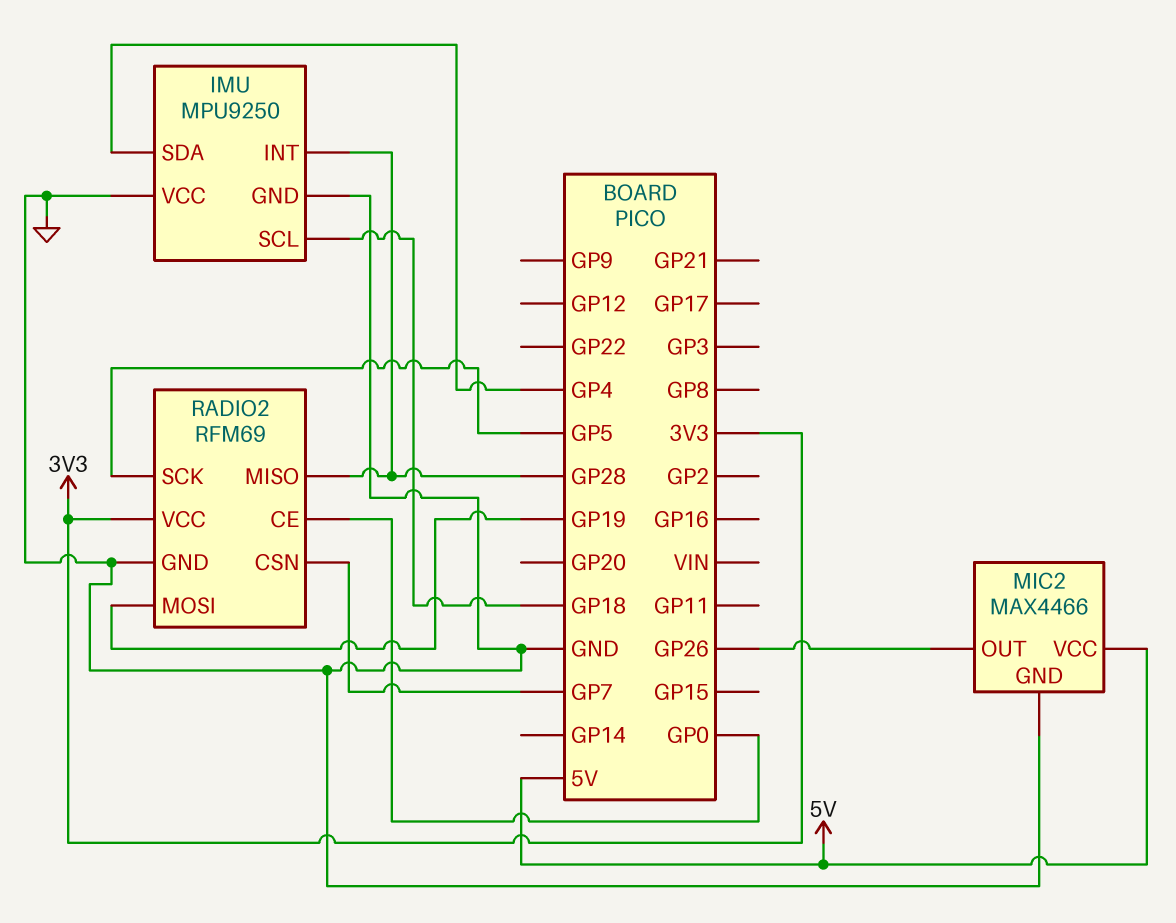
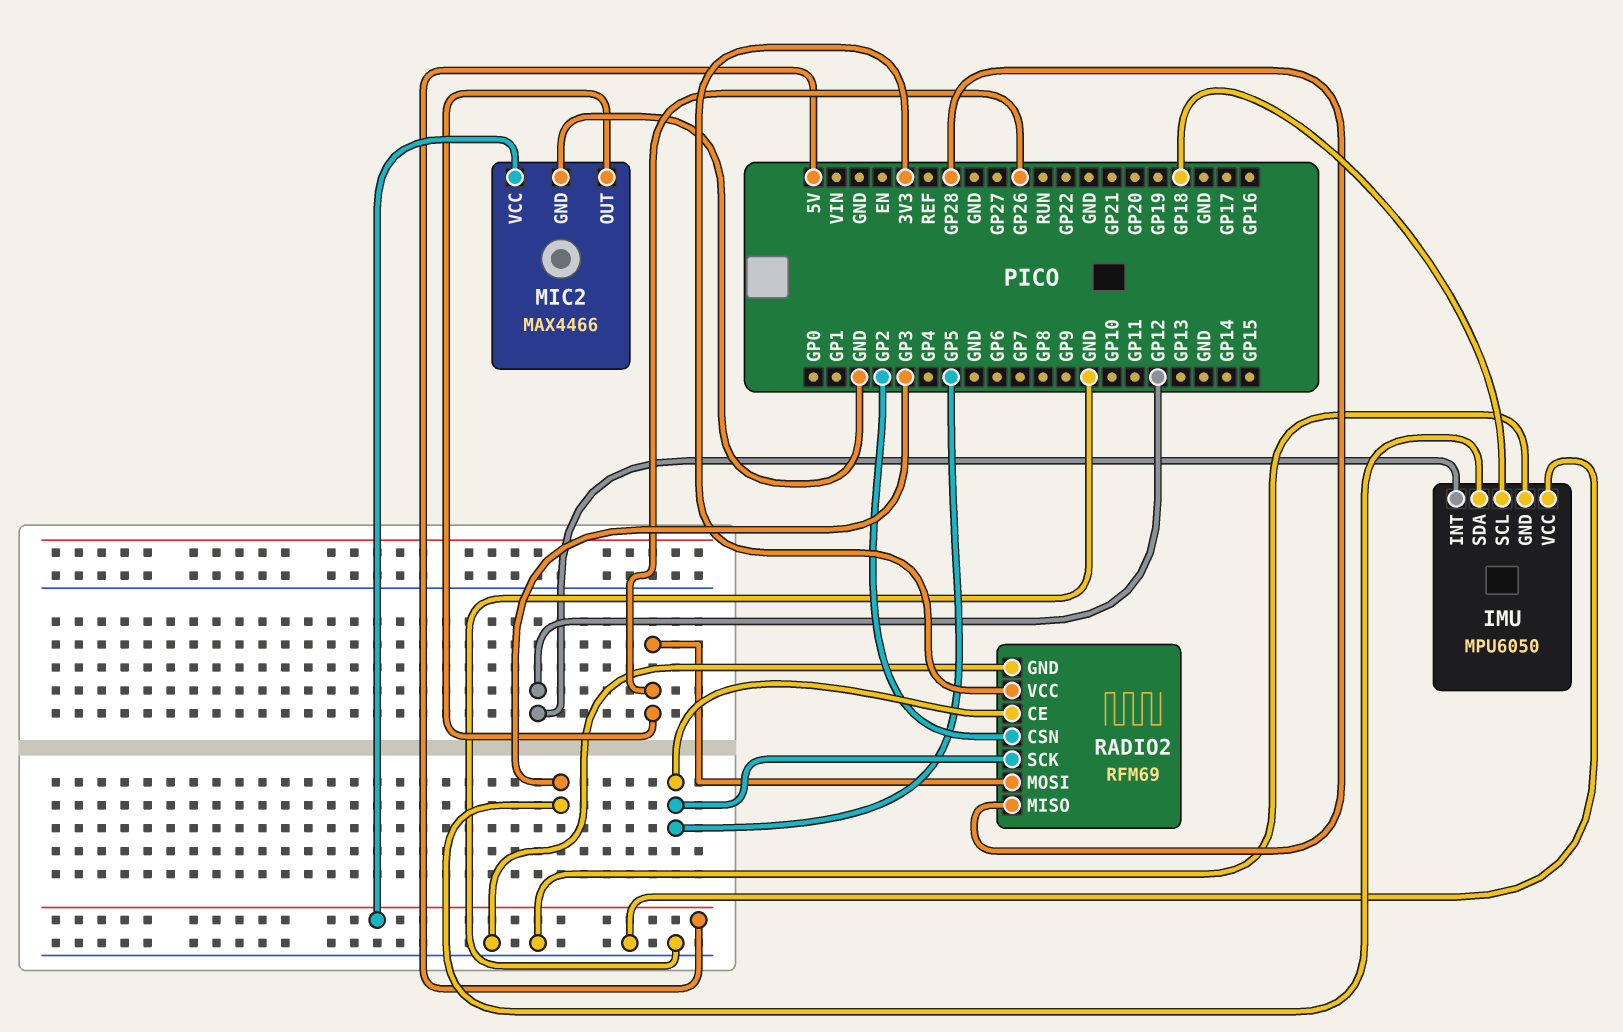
IMU: MPU9250 -> MPU6050
IMU pin INT: GP28 -> GP12
IMU pin SDA: GP4 -> GP3
RADIO2 pin CE: GP0 -> GP5
RADIO2 pin CSN: GP7 -> GP2
RADIO2 pin MOSI: GP19 -> GP26

